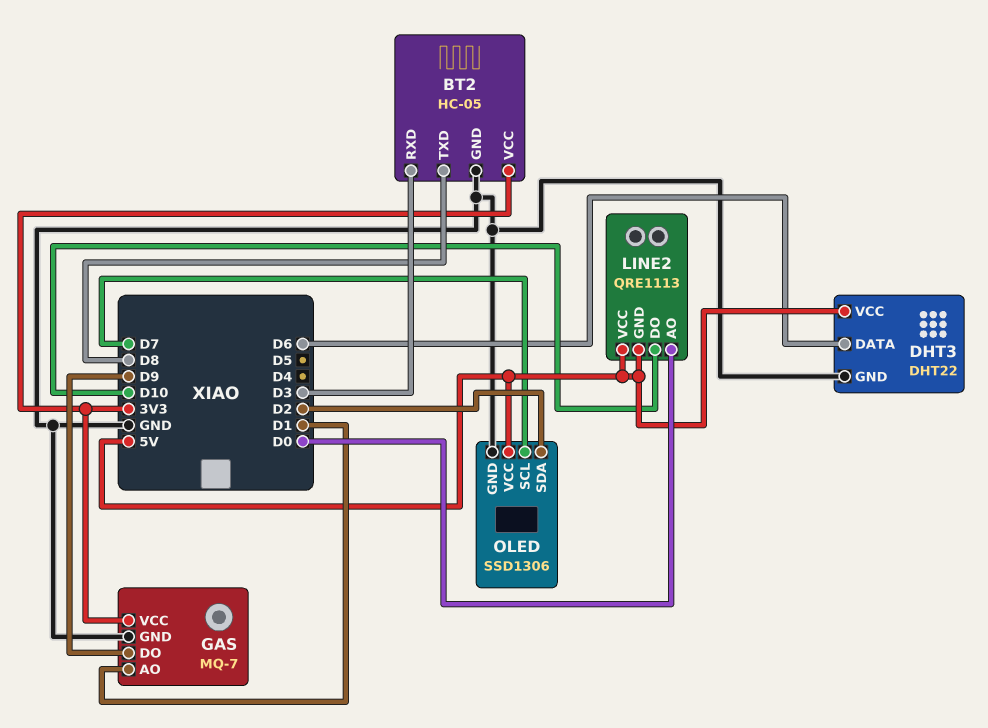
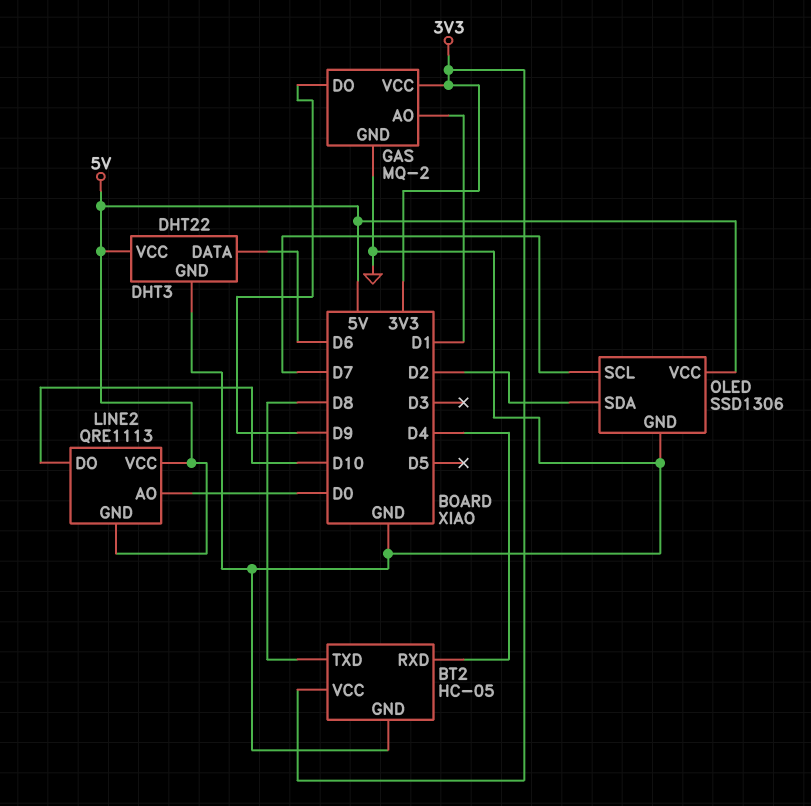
BT2 pin RXD: D3 -> D4
GAS: MQ-7 -> MQ-2

